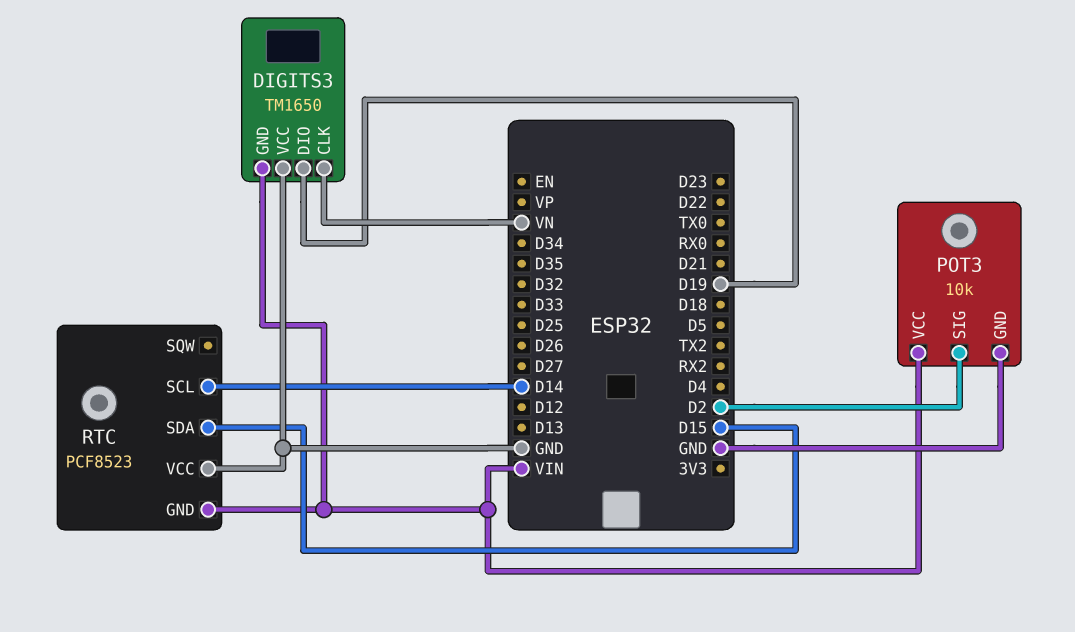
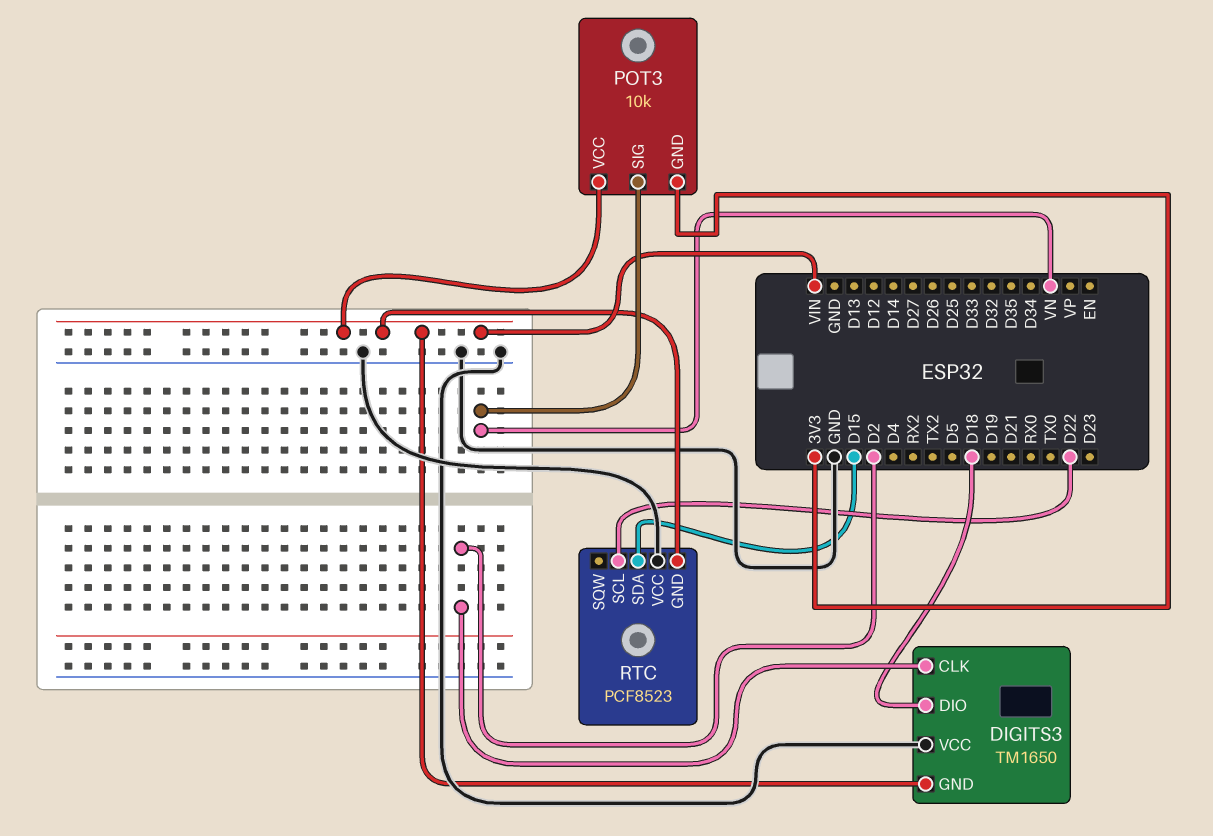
DIGITS3 pin CLK: VN -> D2
DIGITS3 pin DIO: D19 -> D18
POT3 pin GND: GND -> 3V3
POT3 pin SIG: D2 -> VN
RTC pin SCL: D14 -> D22

